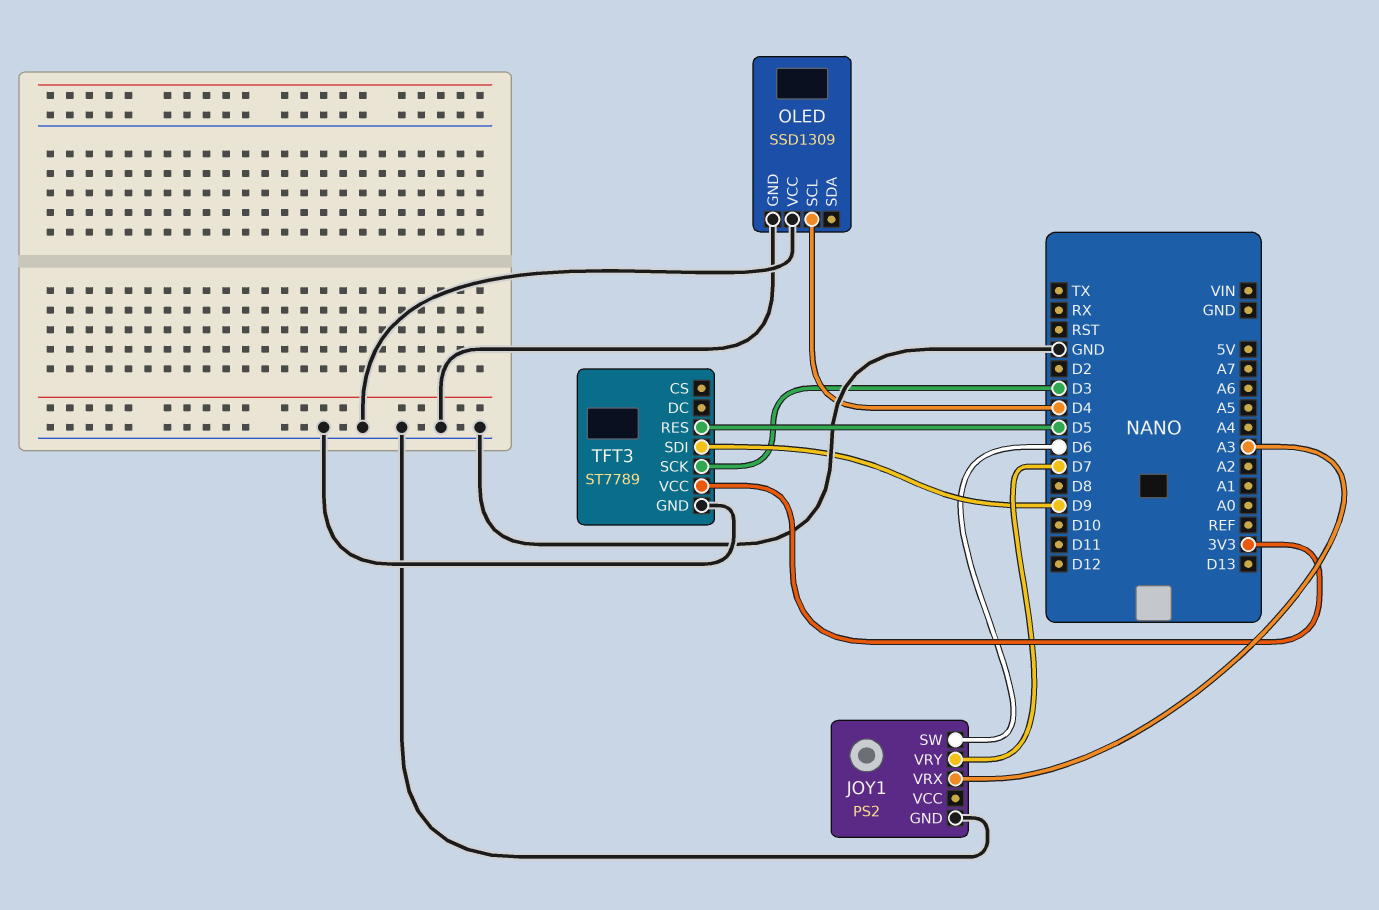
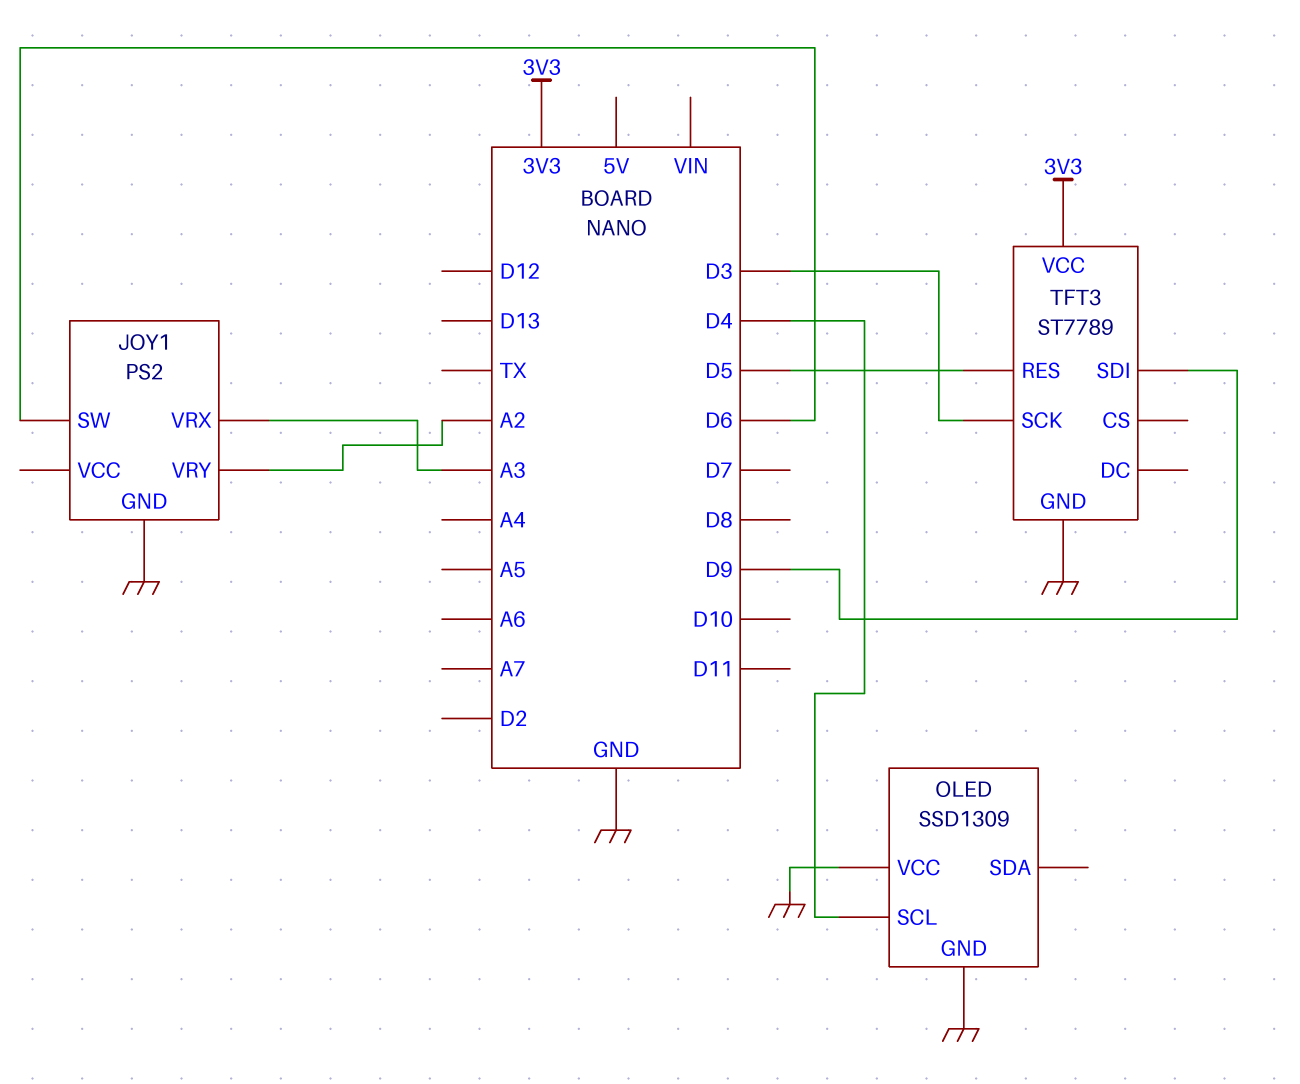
JOY1 pin VRY: D7 -> A2

